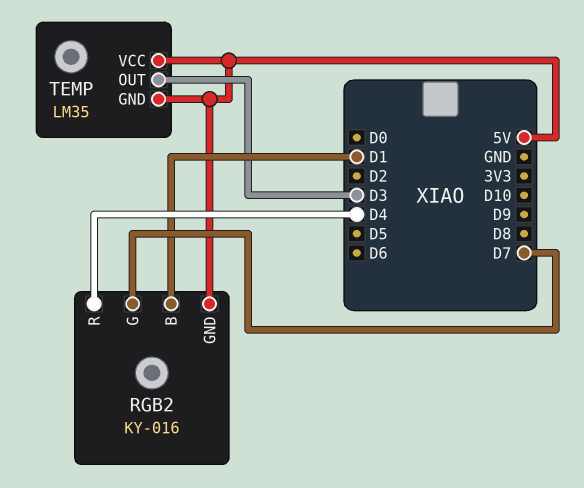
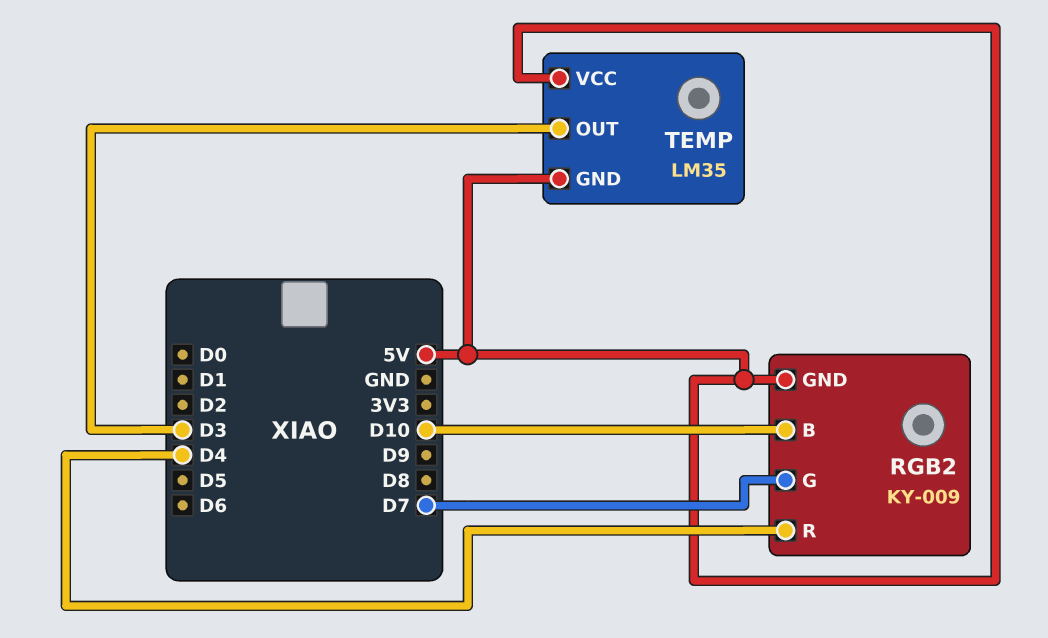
RGB2: KY-016 -> KY-009
RGB2 pin B: D1 -> D10

